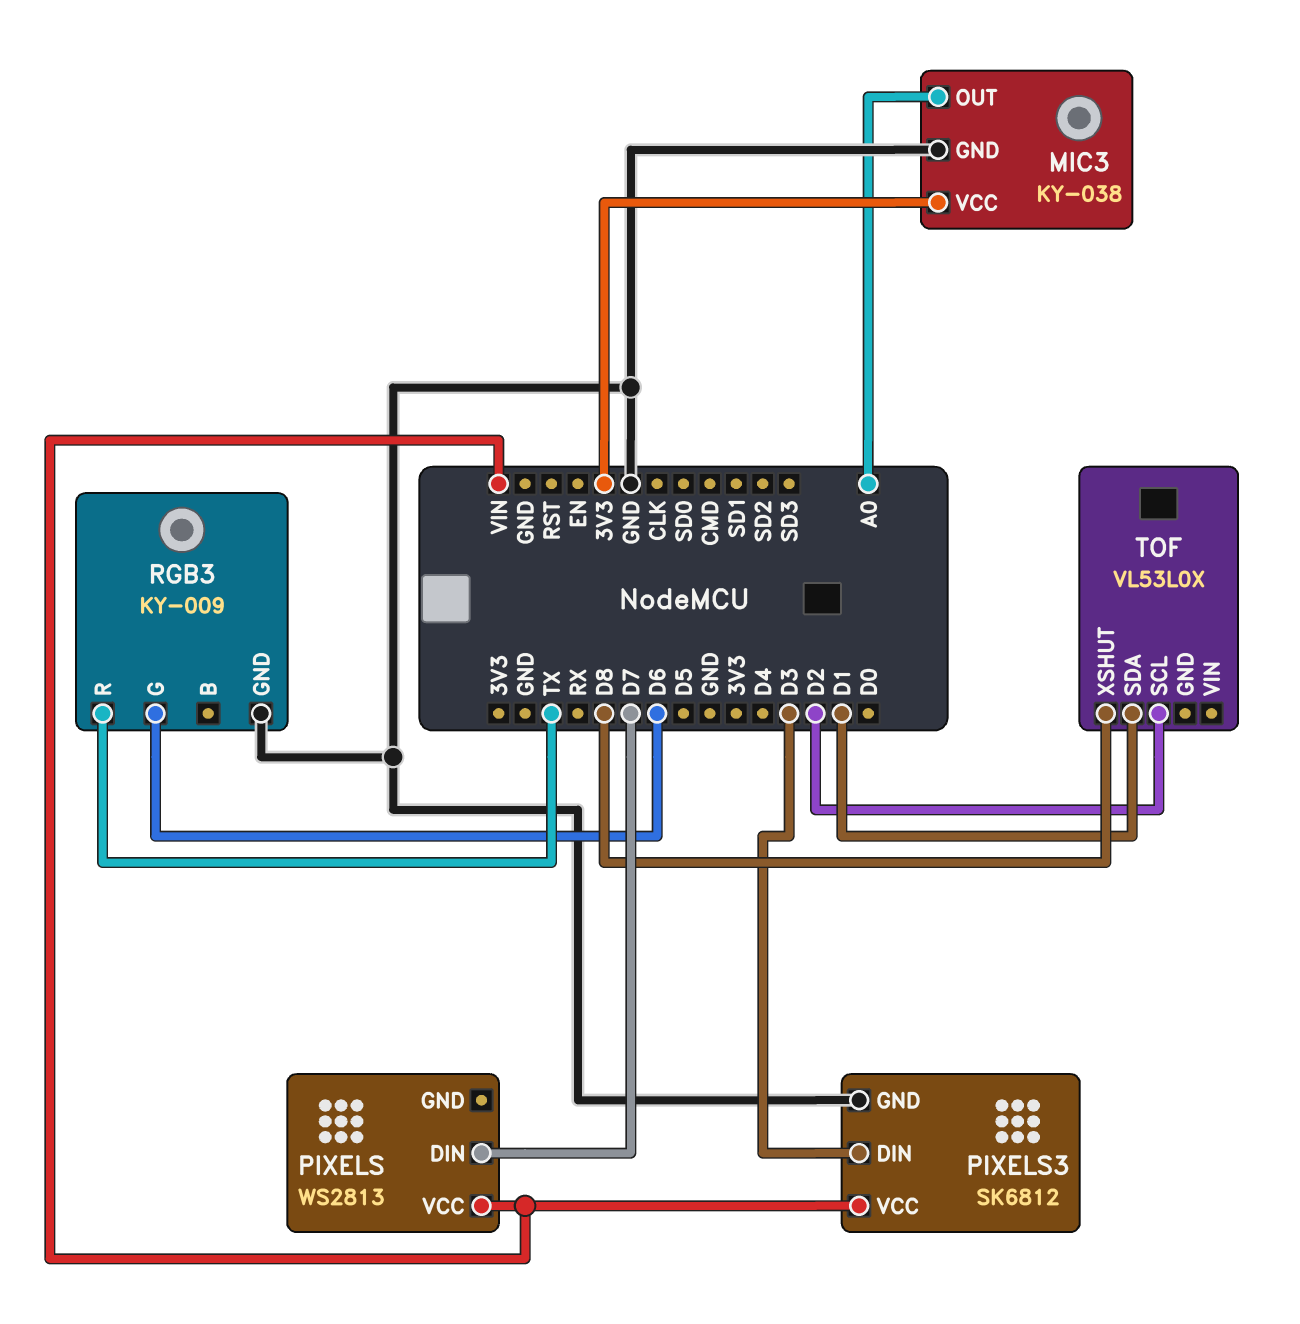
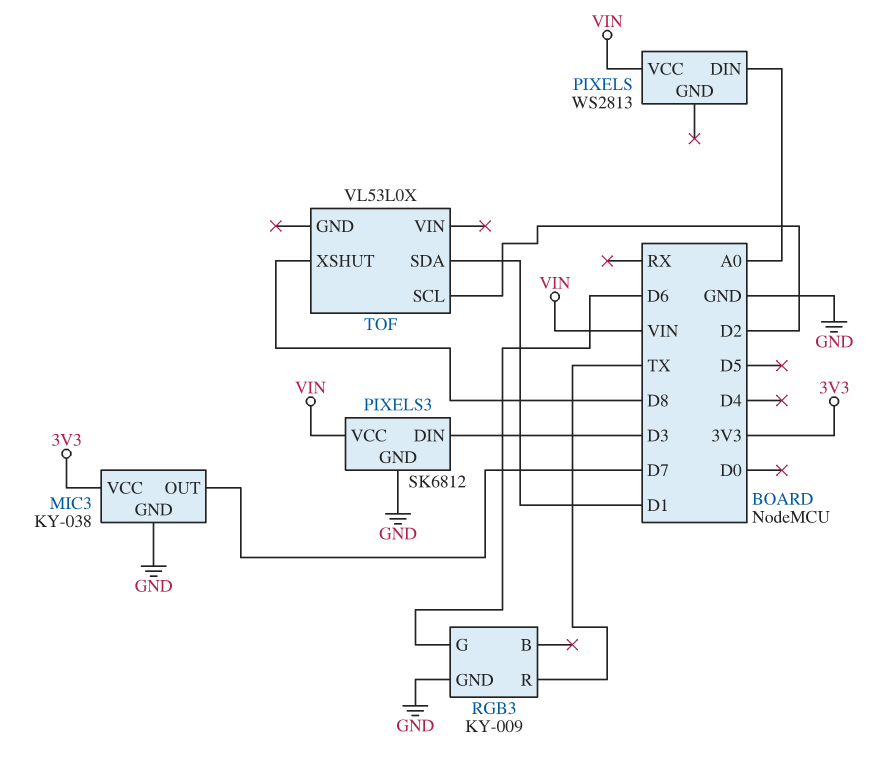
MIC3 pin OUT: A0 -> D7
PIXELS pin DIN: D7 -> A0

